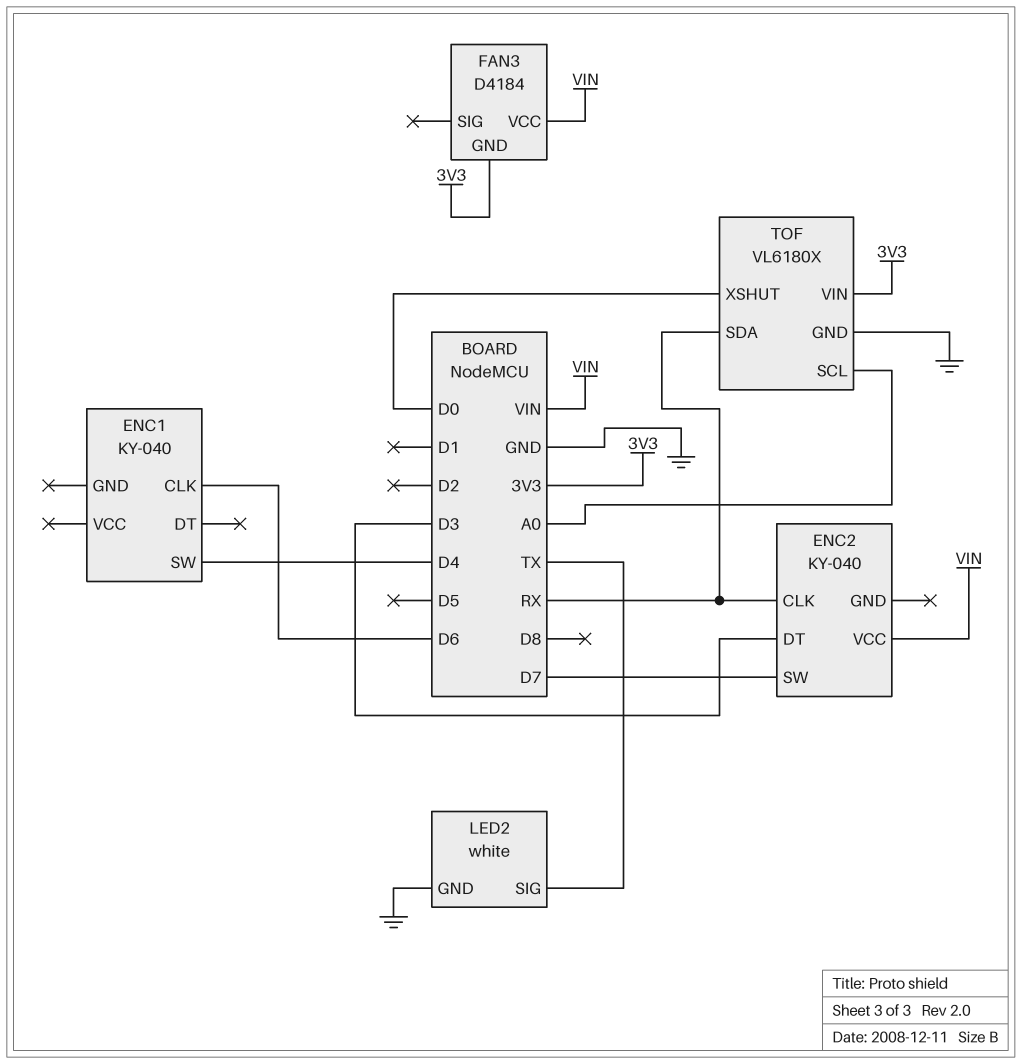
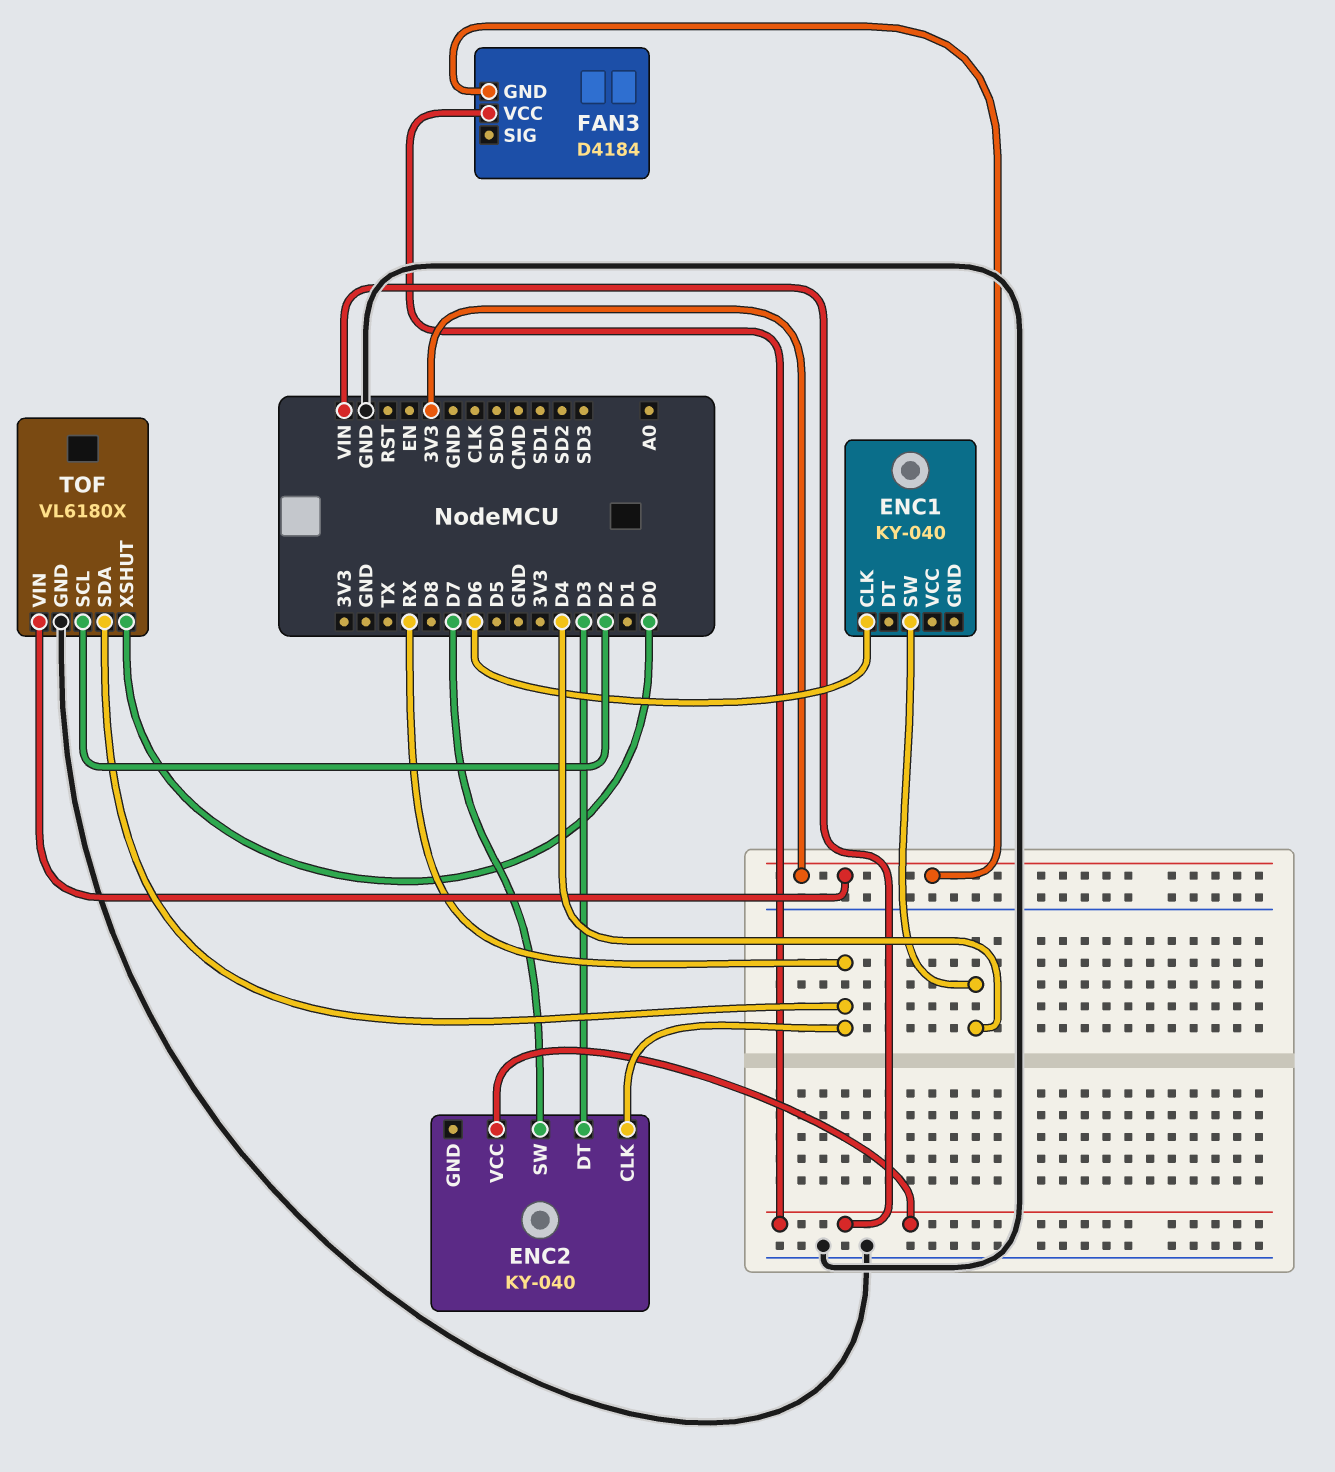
LED2: white -> none
LED2 pin GND: GND -> none
LED2 pin SIG: TX -> none
TOF pin SCL: A0 -> D2

